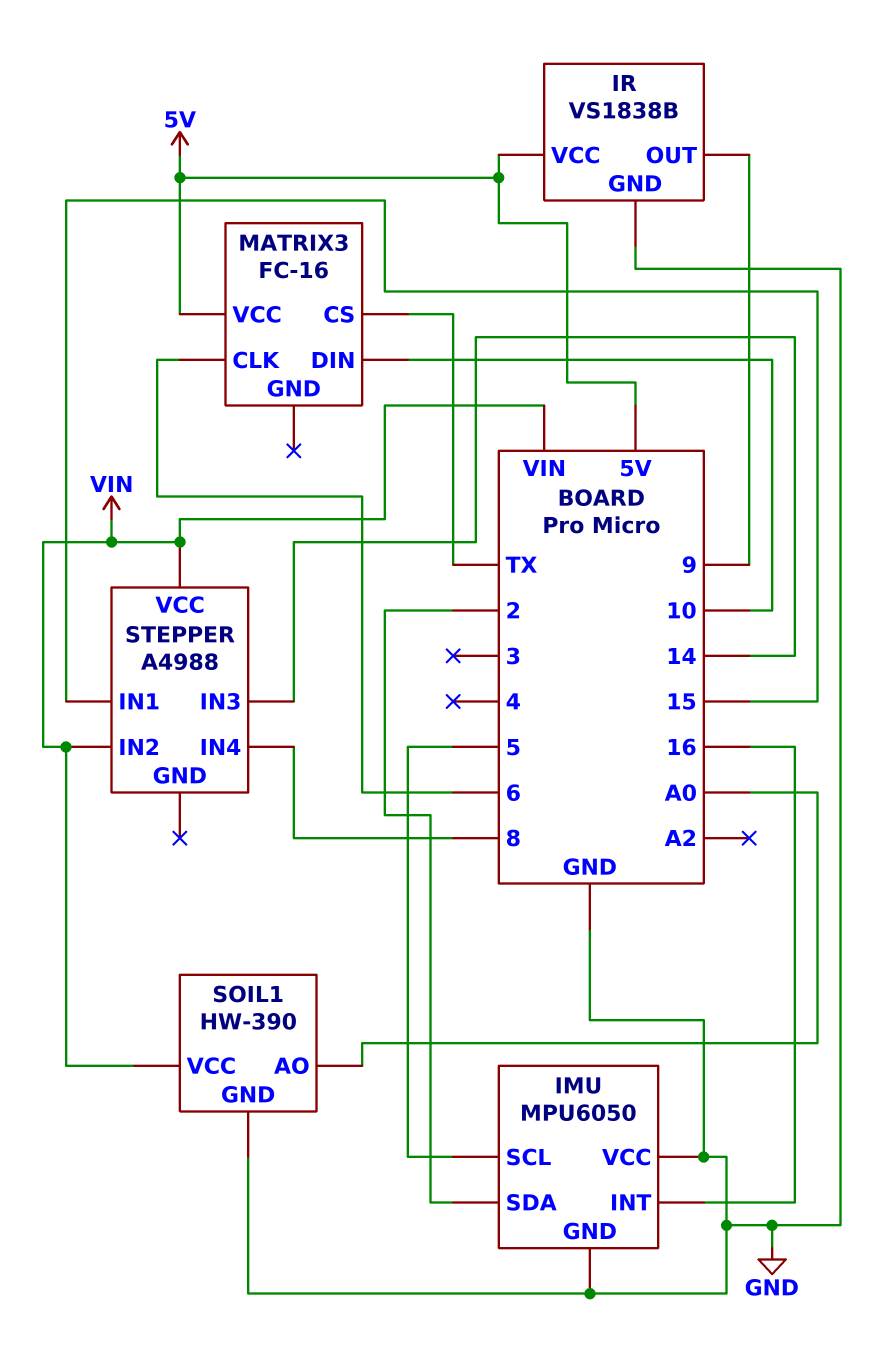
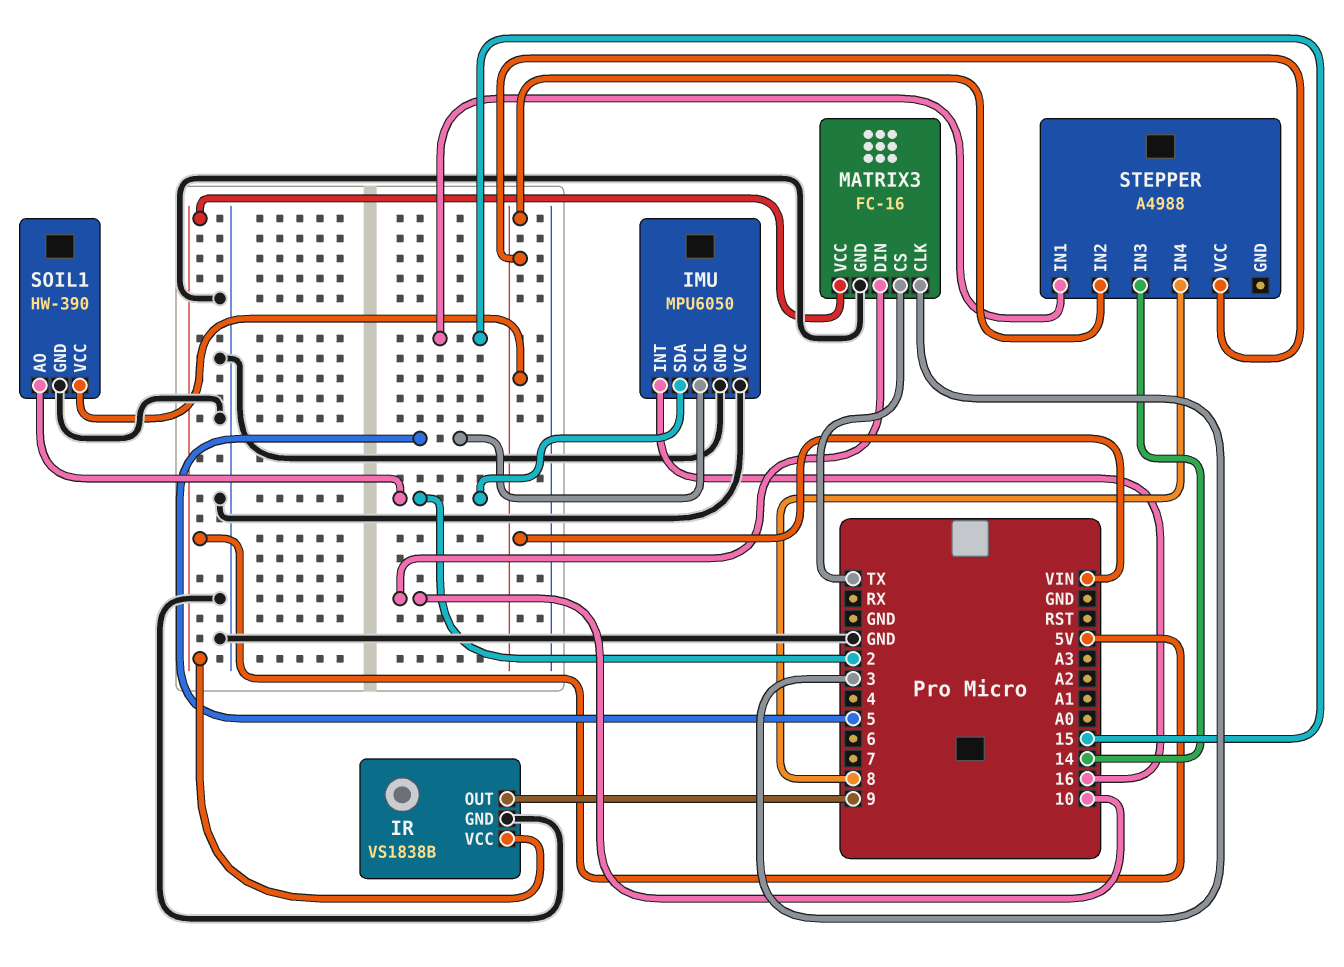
MATRIX3 pin CLK: 6 -> 3
MATRIX3 pin GND: none -> GND
SOIL1 pin AO: A0 -> 2

